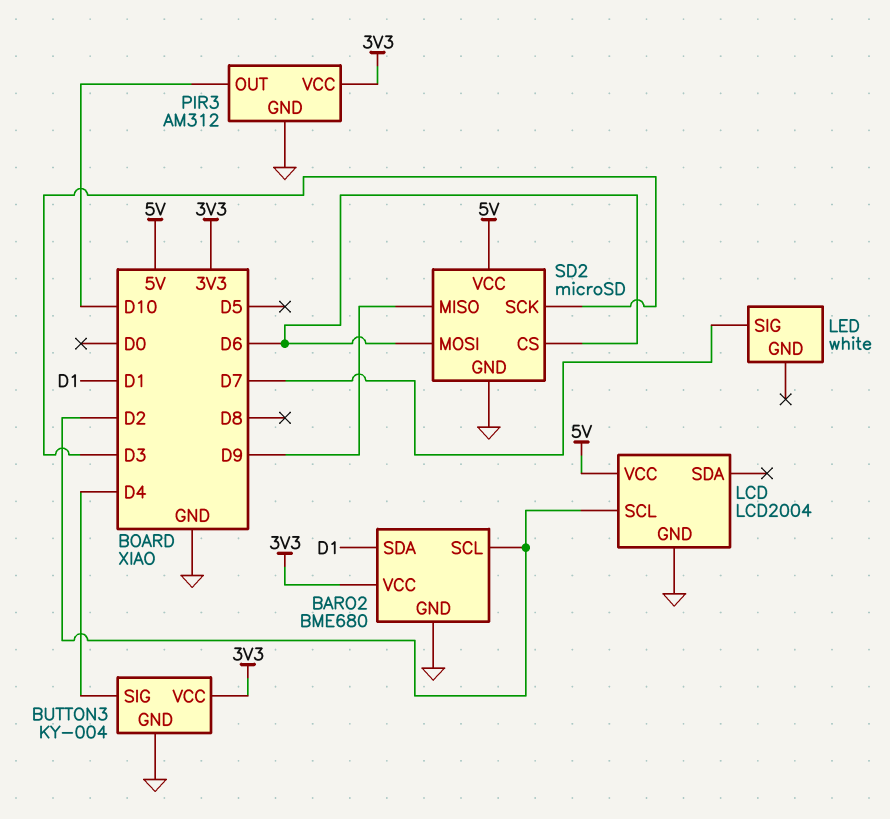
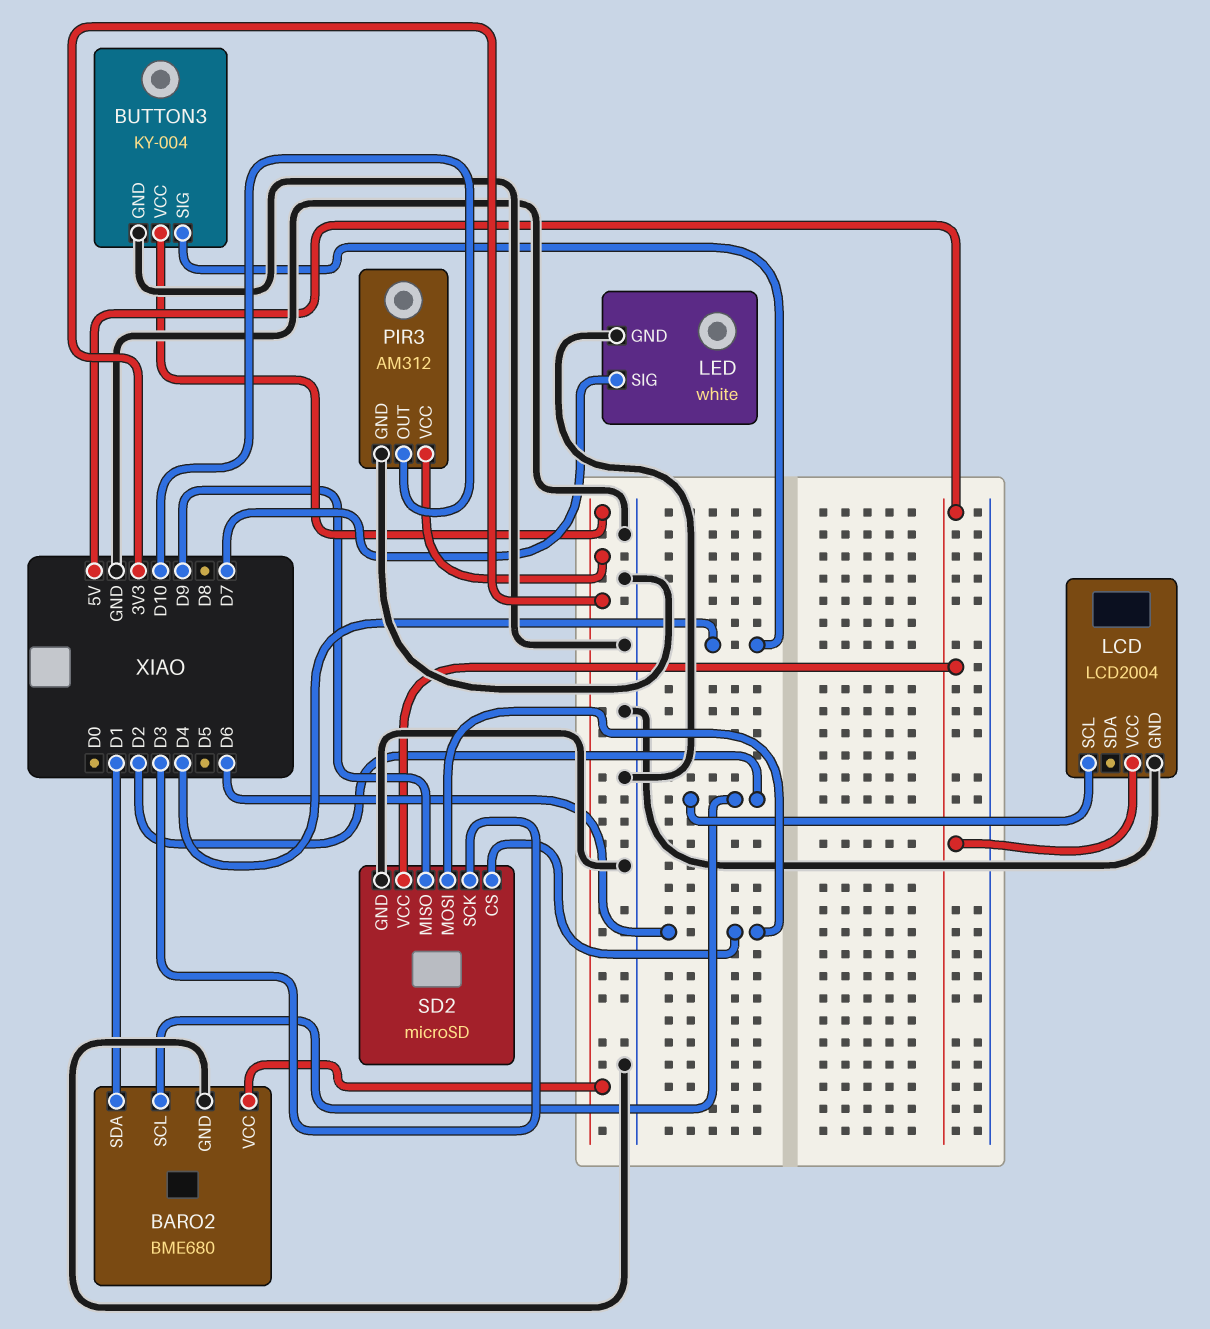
LED pin GND: none -> GND

